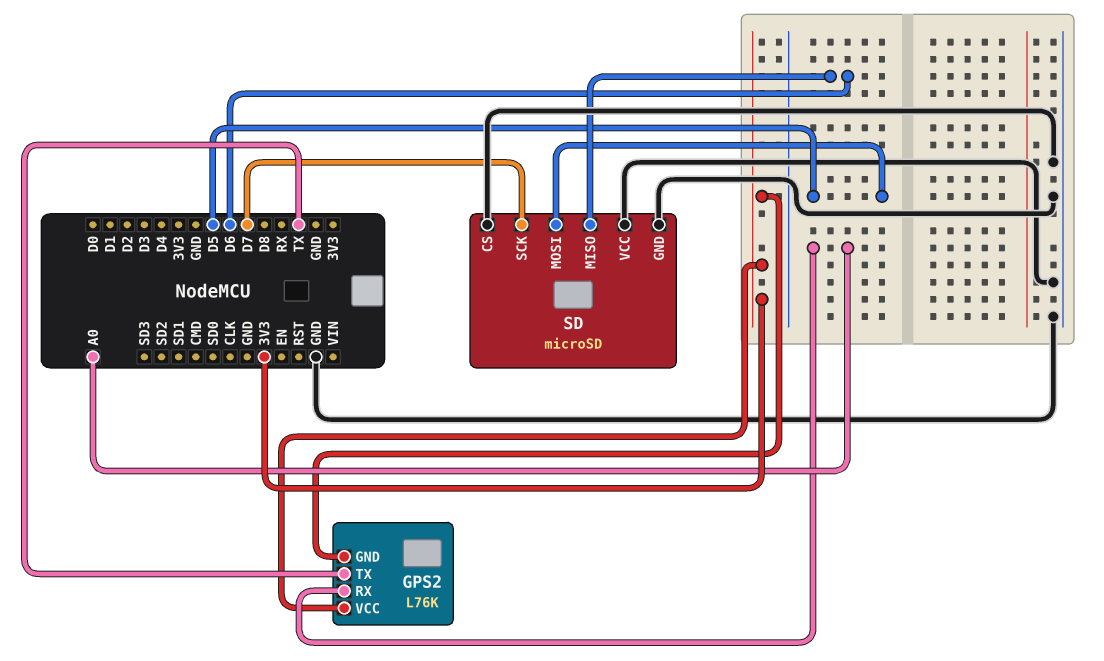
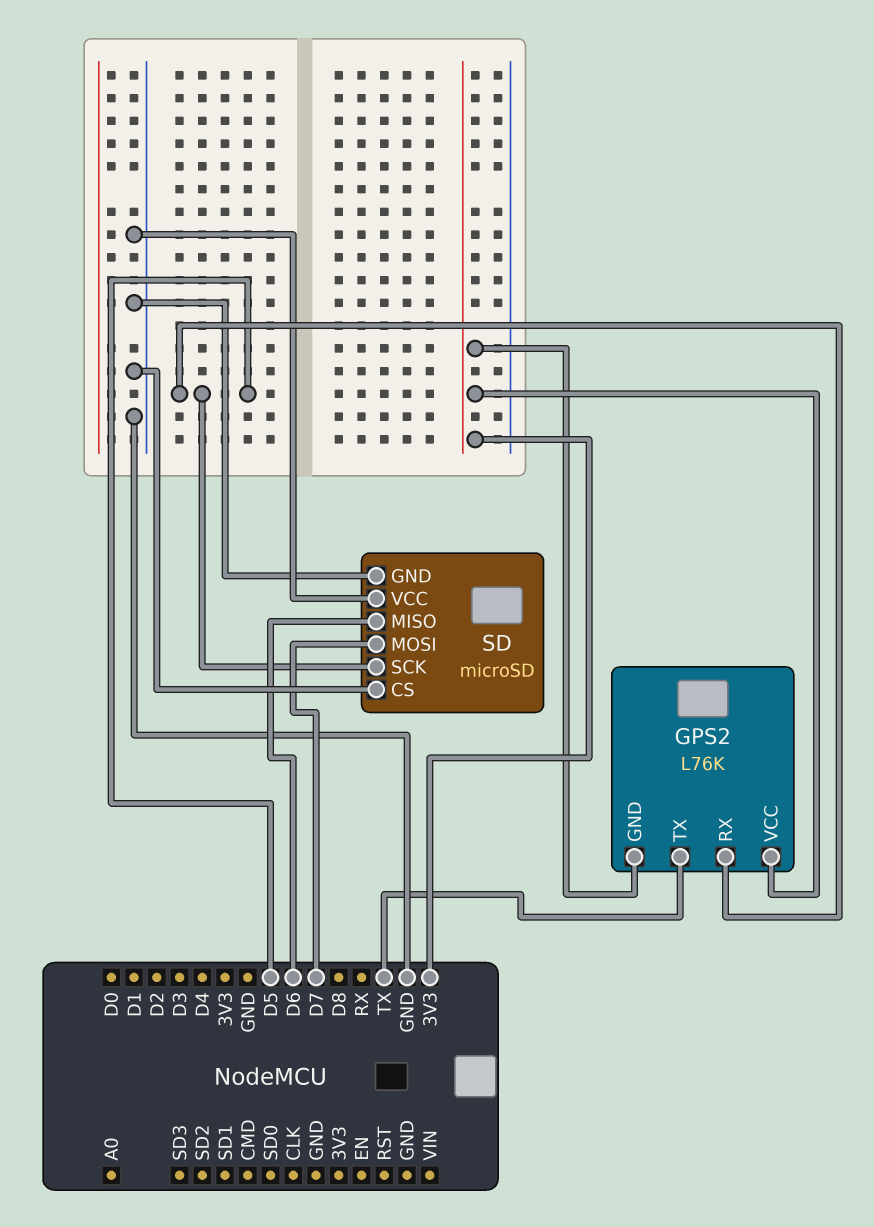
GPS2 pin RX: A0 -> D5
SD pin MOSI: D5 -> D7
SD pin SCK: D7 -> D5

